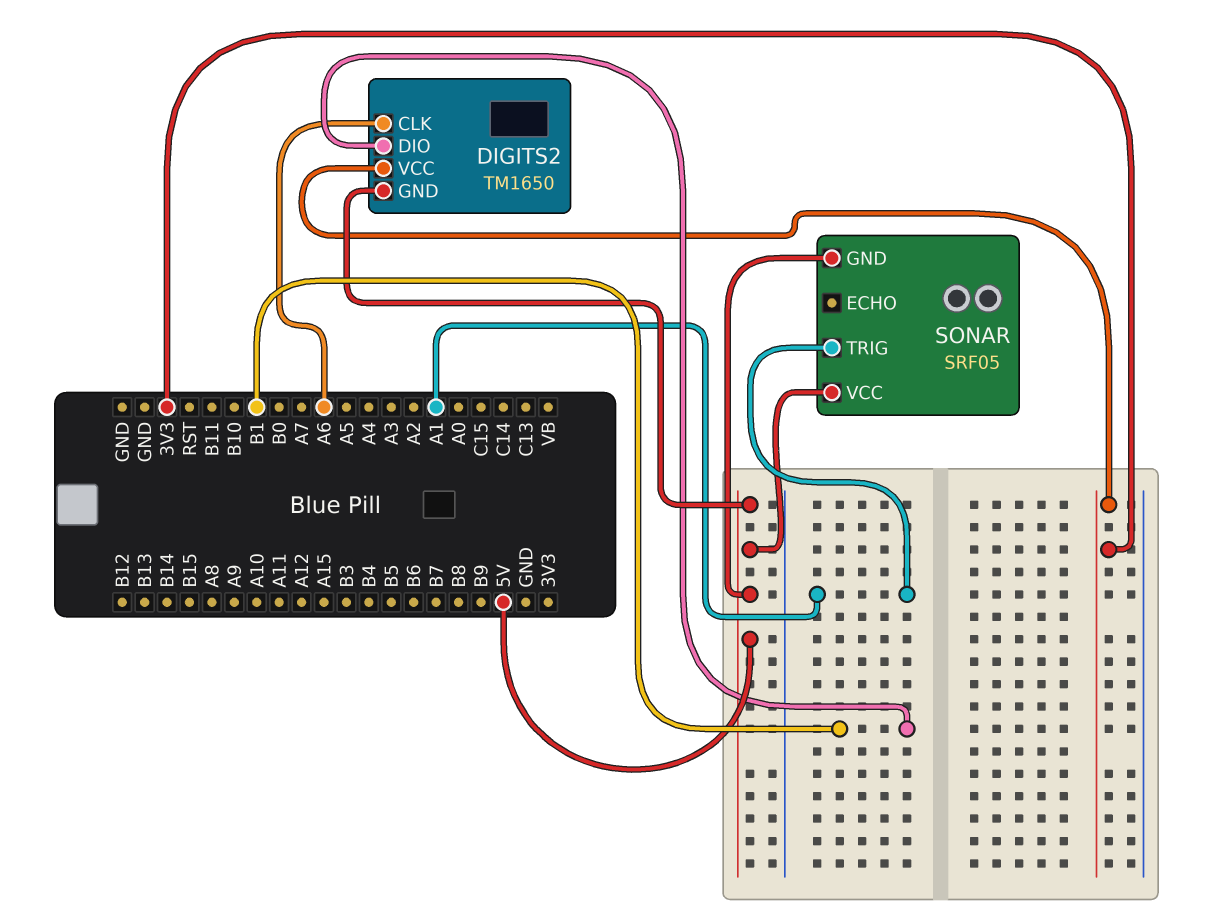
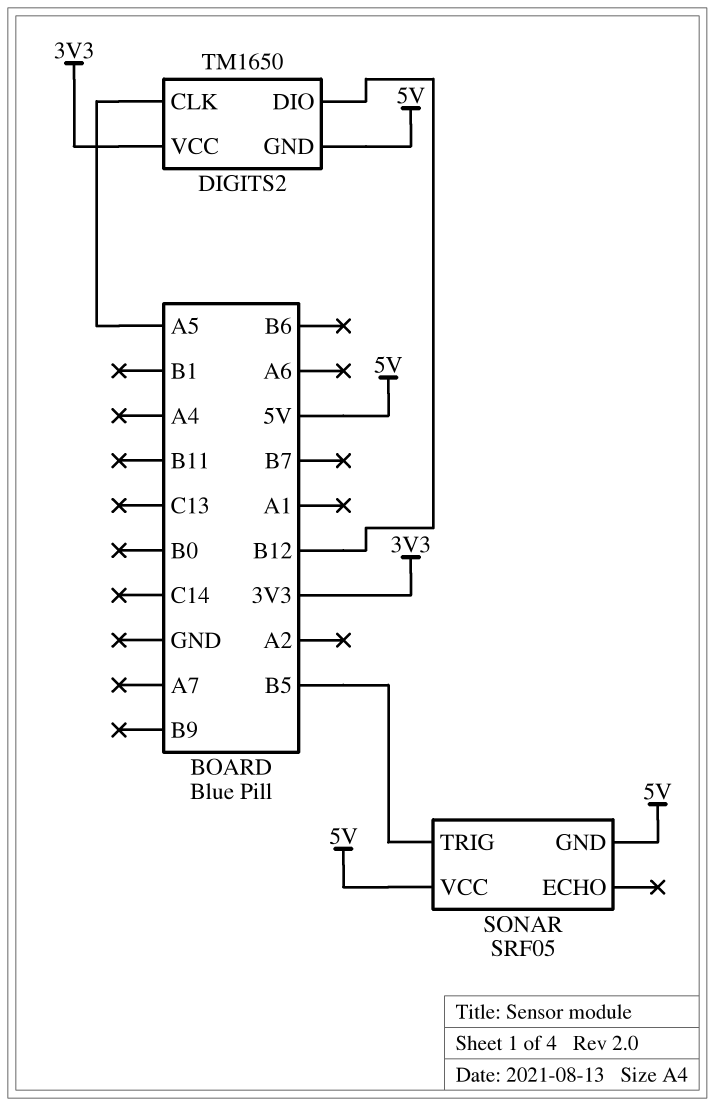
DIGITS2 pin CLK: A6 -> A5
DIGITS2 pin DIO: B1 -> B12
SONAR pin TRIG: A1 -> B5

